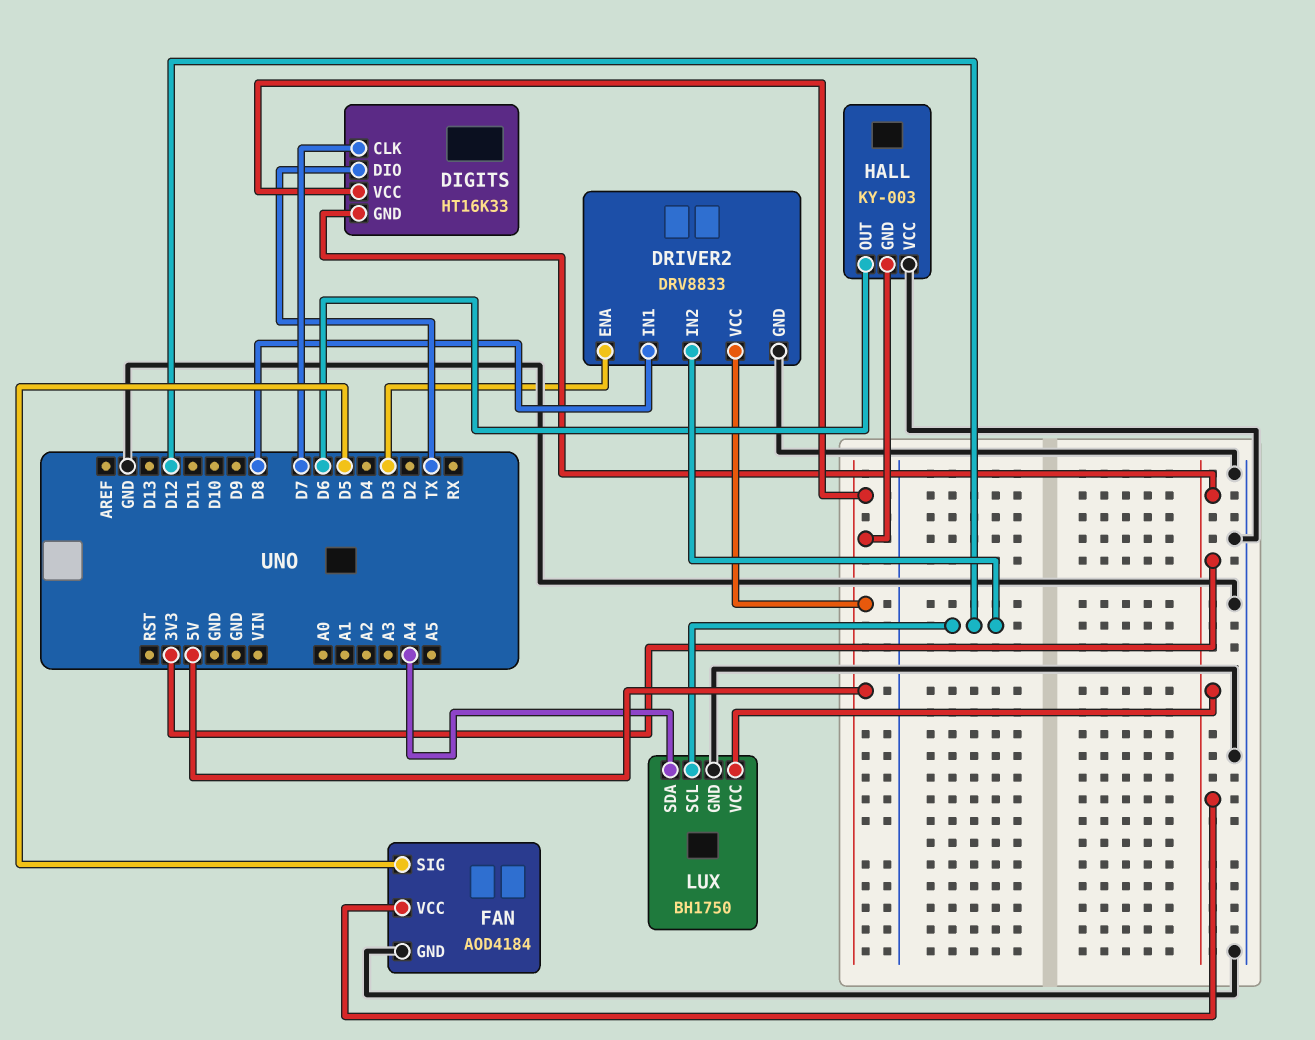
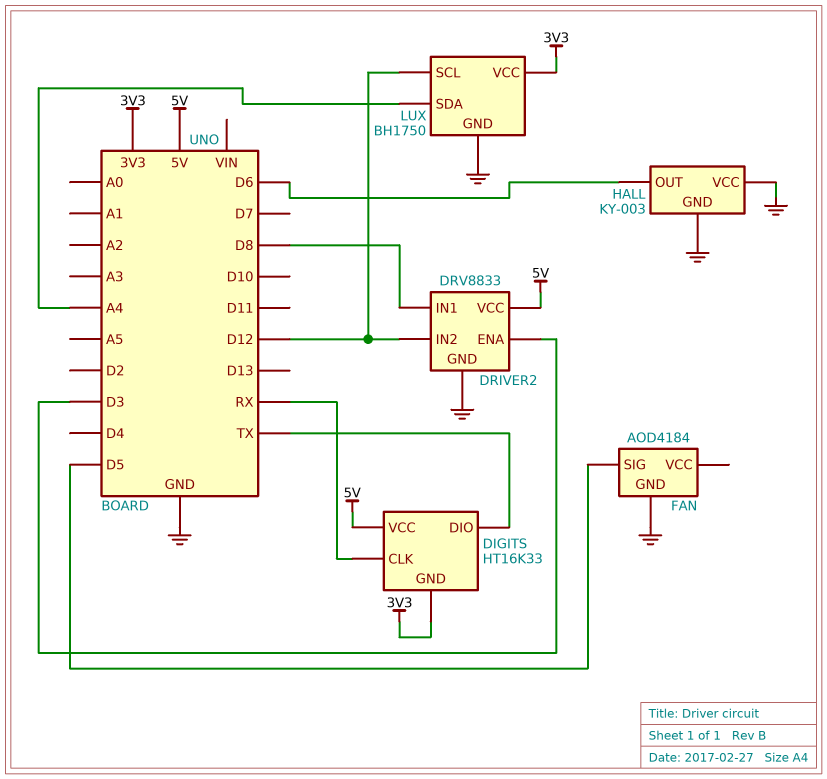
DIGITS pin CLK: D7 -> RX
FAN pin VCC: 3V3 -> none
HALL pin GND: 5V -> GND

